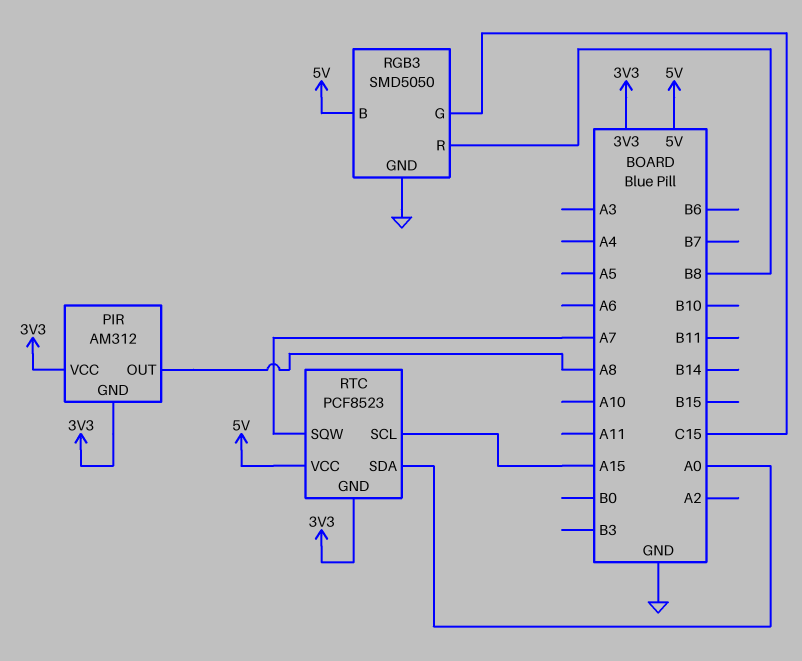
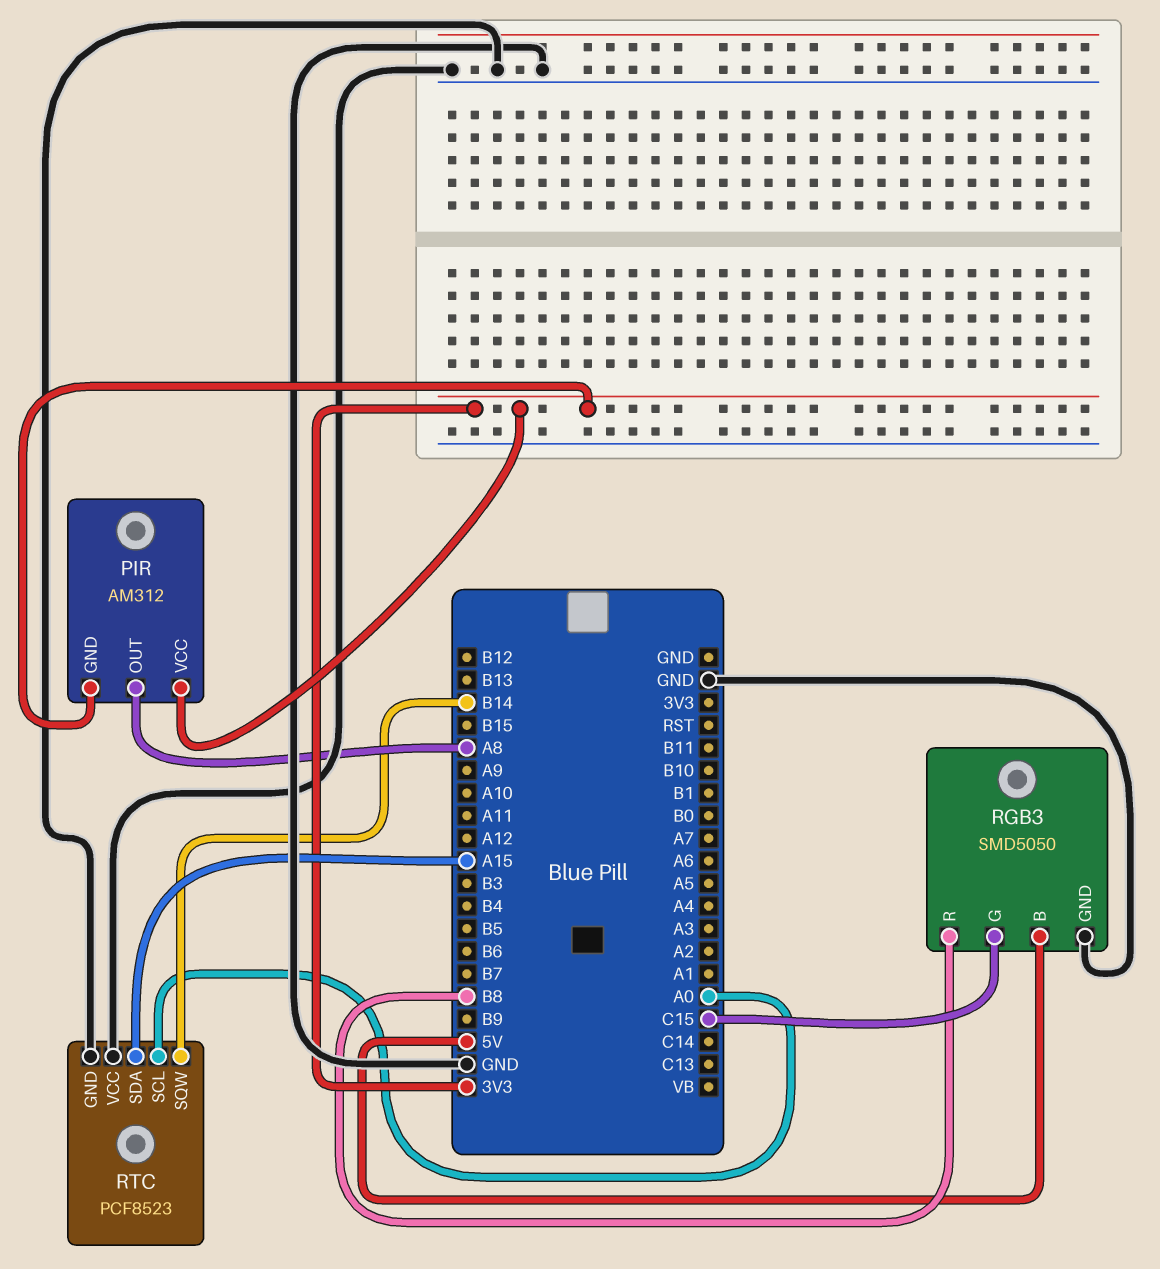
RTC pin GND: 3V3 -> GND
RTC pin SCL: A15 -> A0
RTC pin SDA: A0 -> A15
RTC pin SQW: A7 -> B14
RTC pin VCC: 5V -> GND

